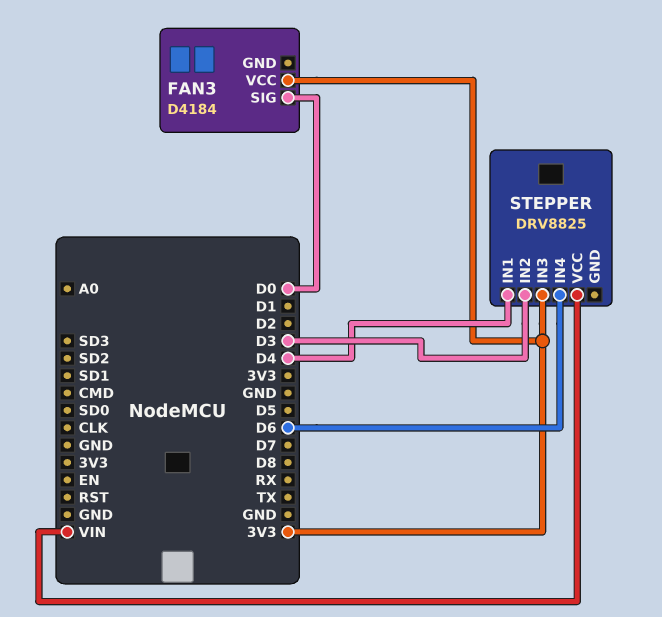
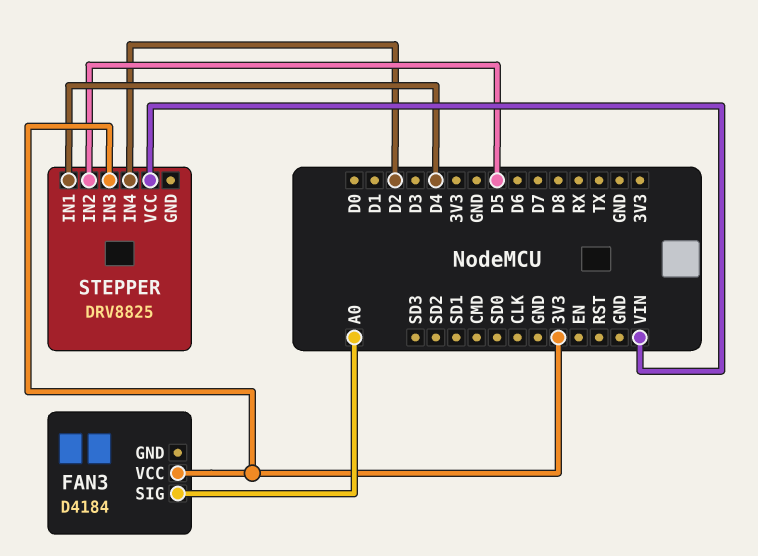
FAN3 pin SIG: D0 -> A0
STEPPER pin IN2: D3 -> D5
STEPPER pin IN4: D6 -> D2

